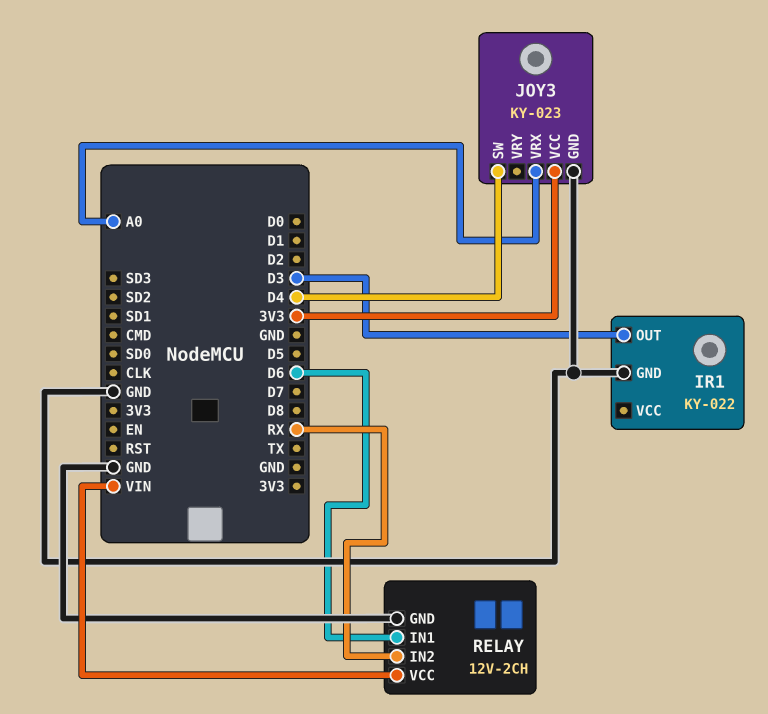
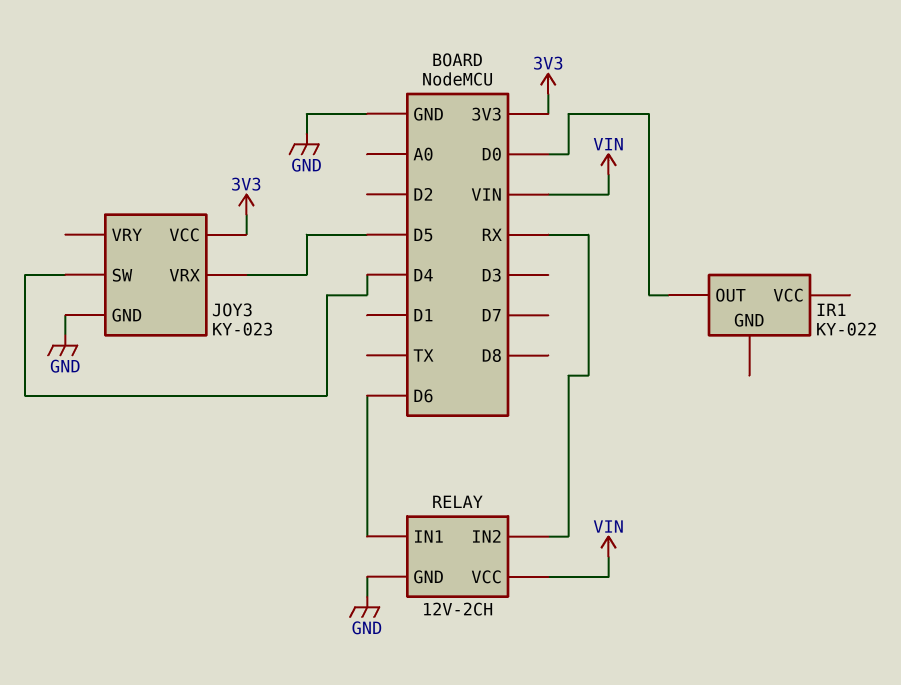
IR1 pin GND: GND -> none
IR1 pin OUT: D3 -> D0
JOY3 pin VRX: A0 -> D5

